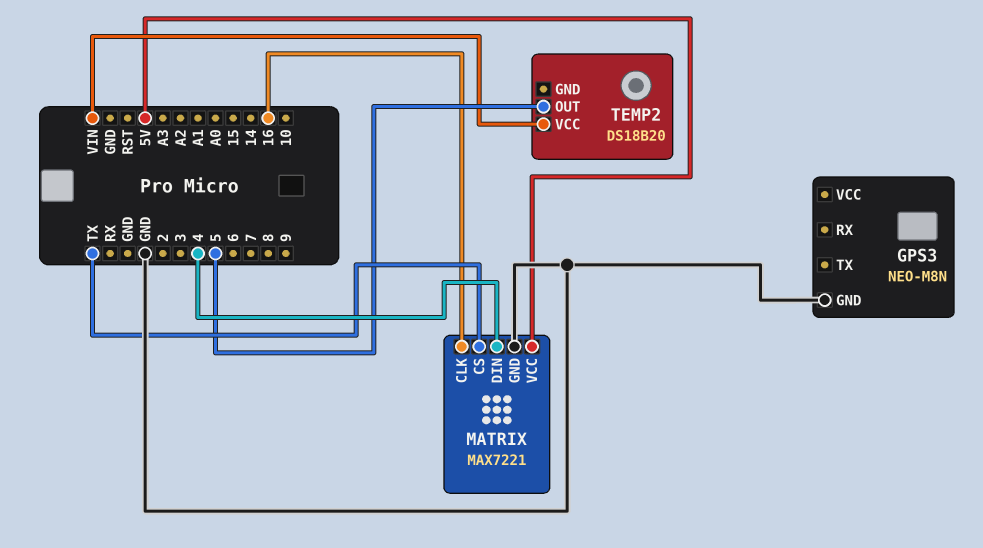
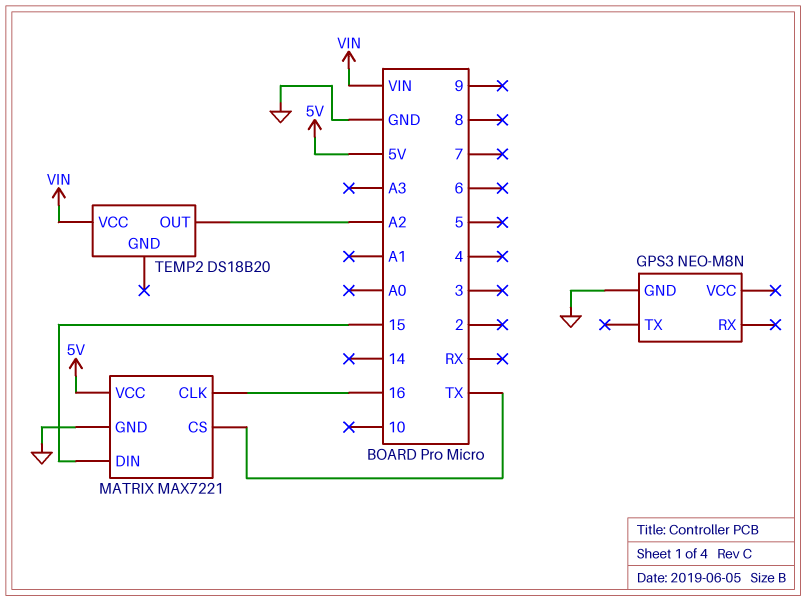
MATRIX pin DIN: 4 -> 15
TEMP2 pin OUT: 5 -> A2

